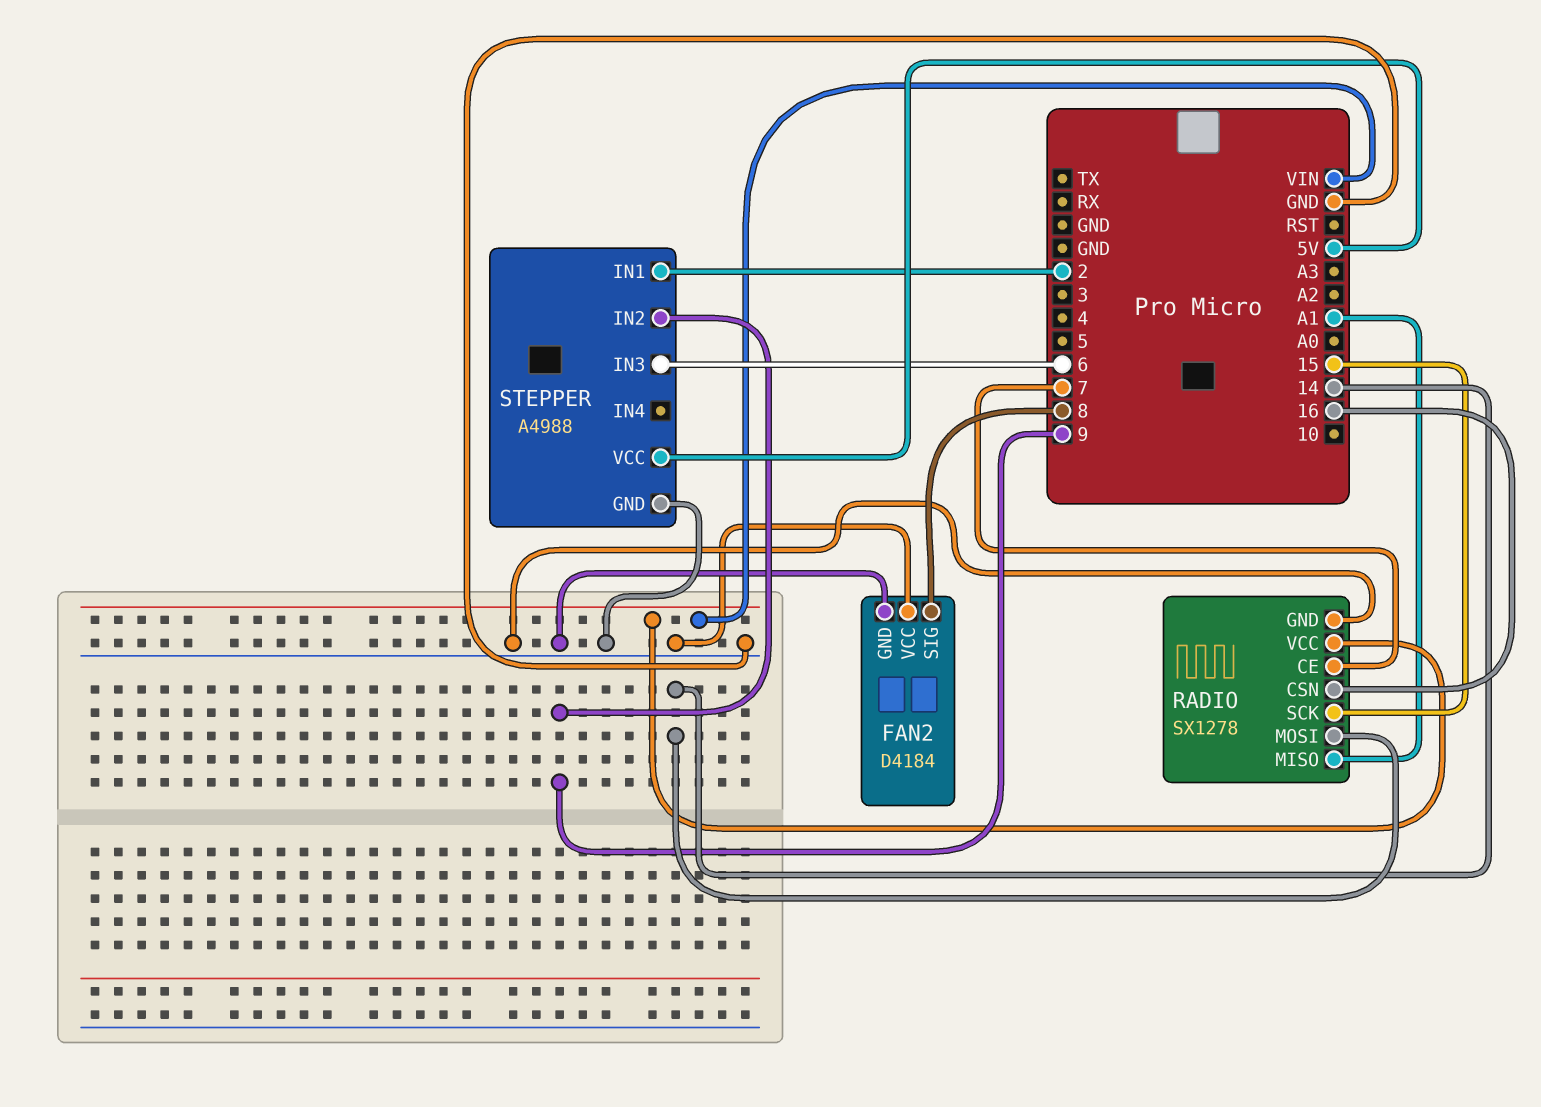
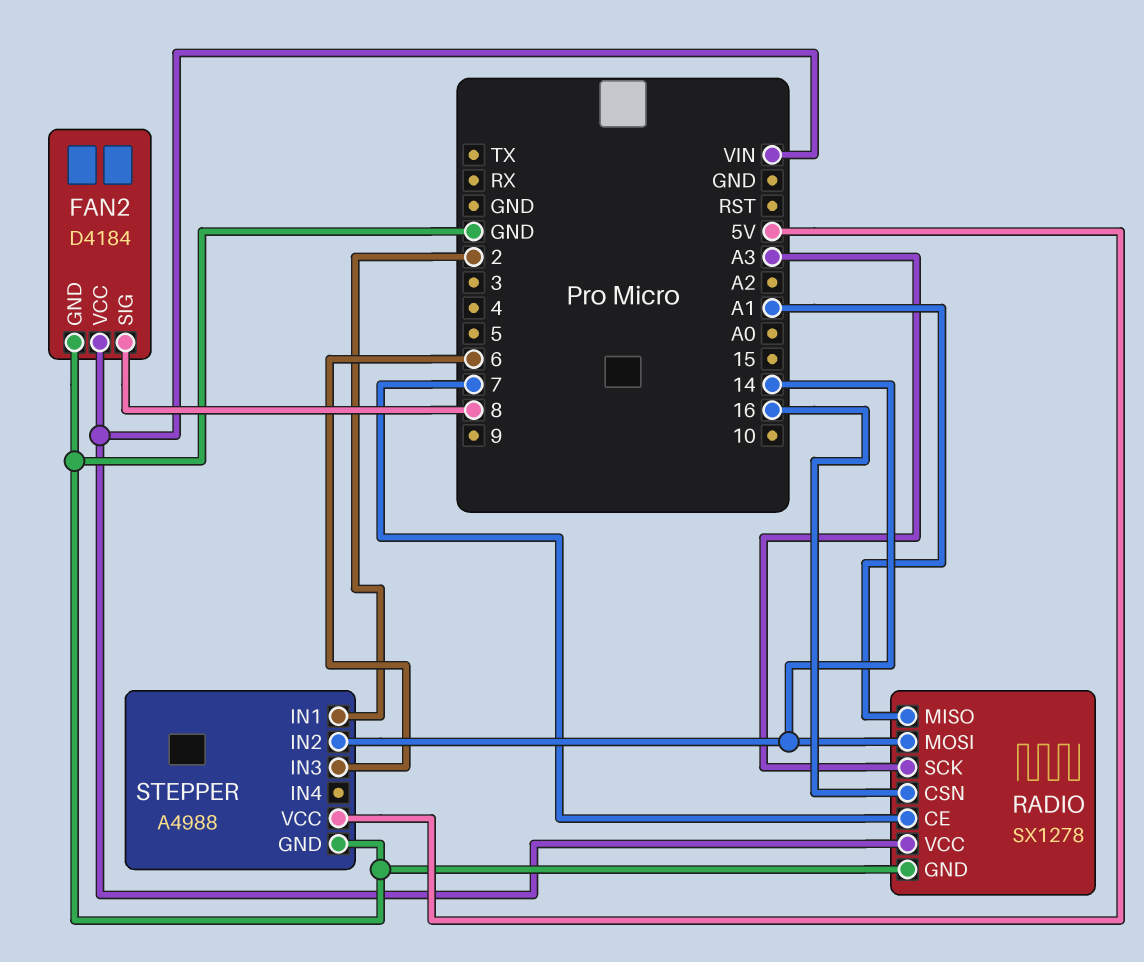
FAN2 pin VCC: GND -> VIN
RADIO pin SCK: 15 -> A3
STEPPER pin IN2: 9 -> 14

